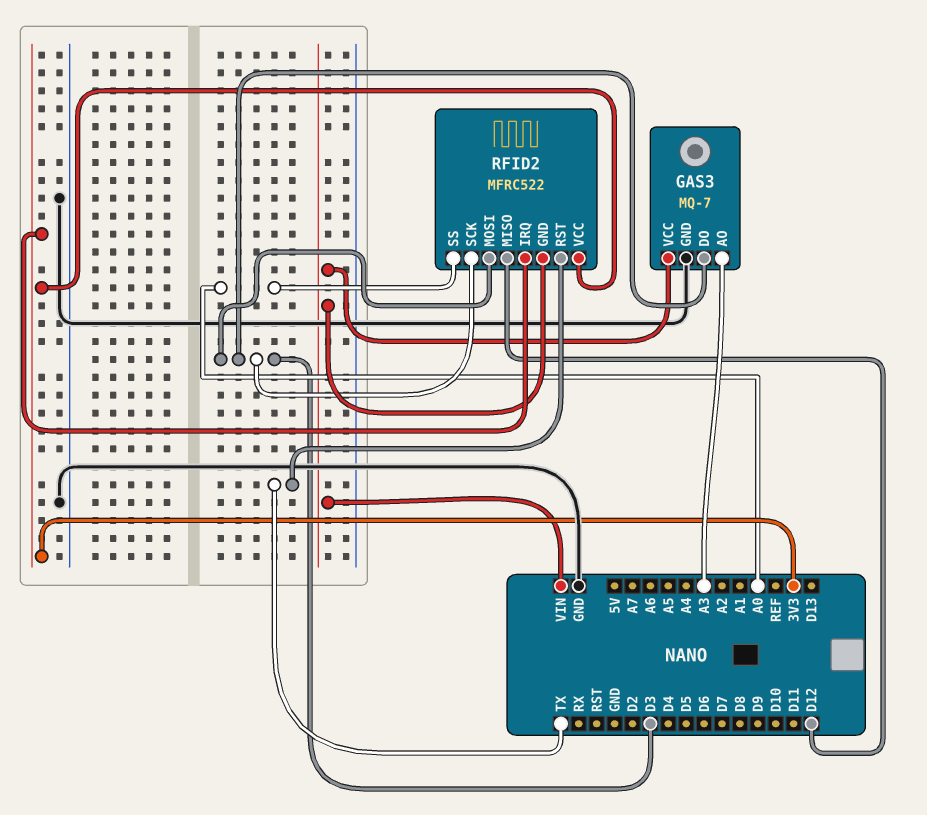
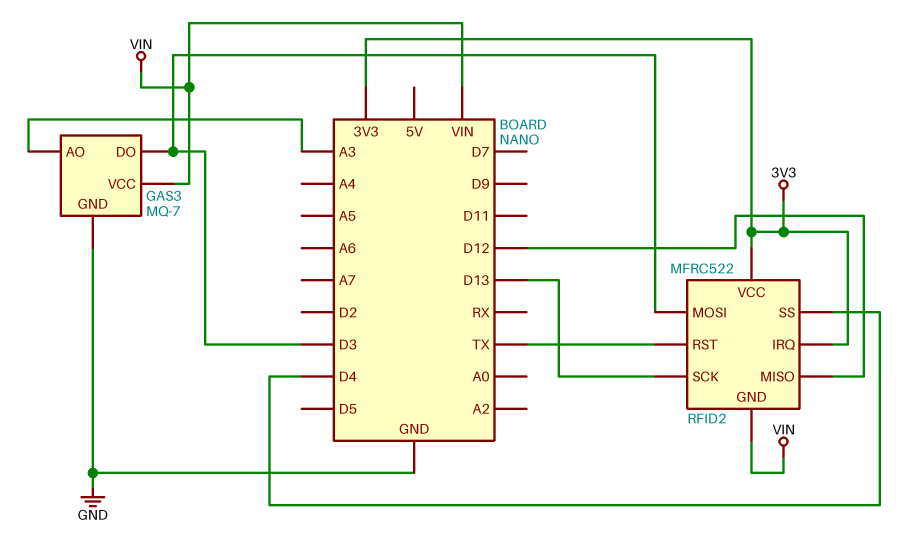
RFID2 pin SCK: D3 -> D13
RFID2 pin SS: A0 -> D4

